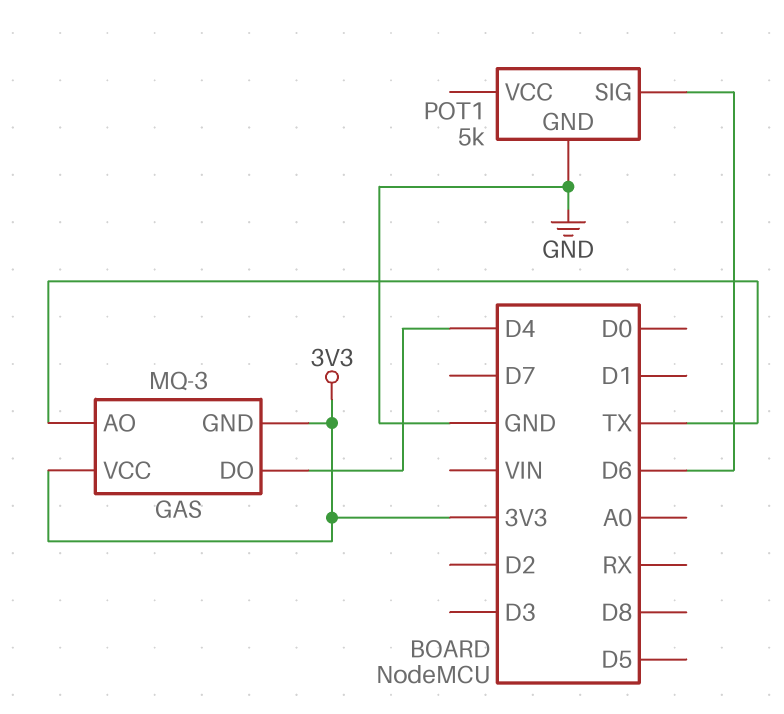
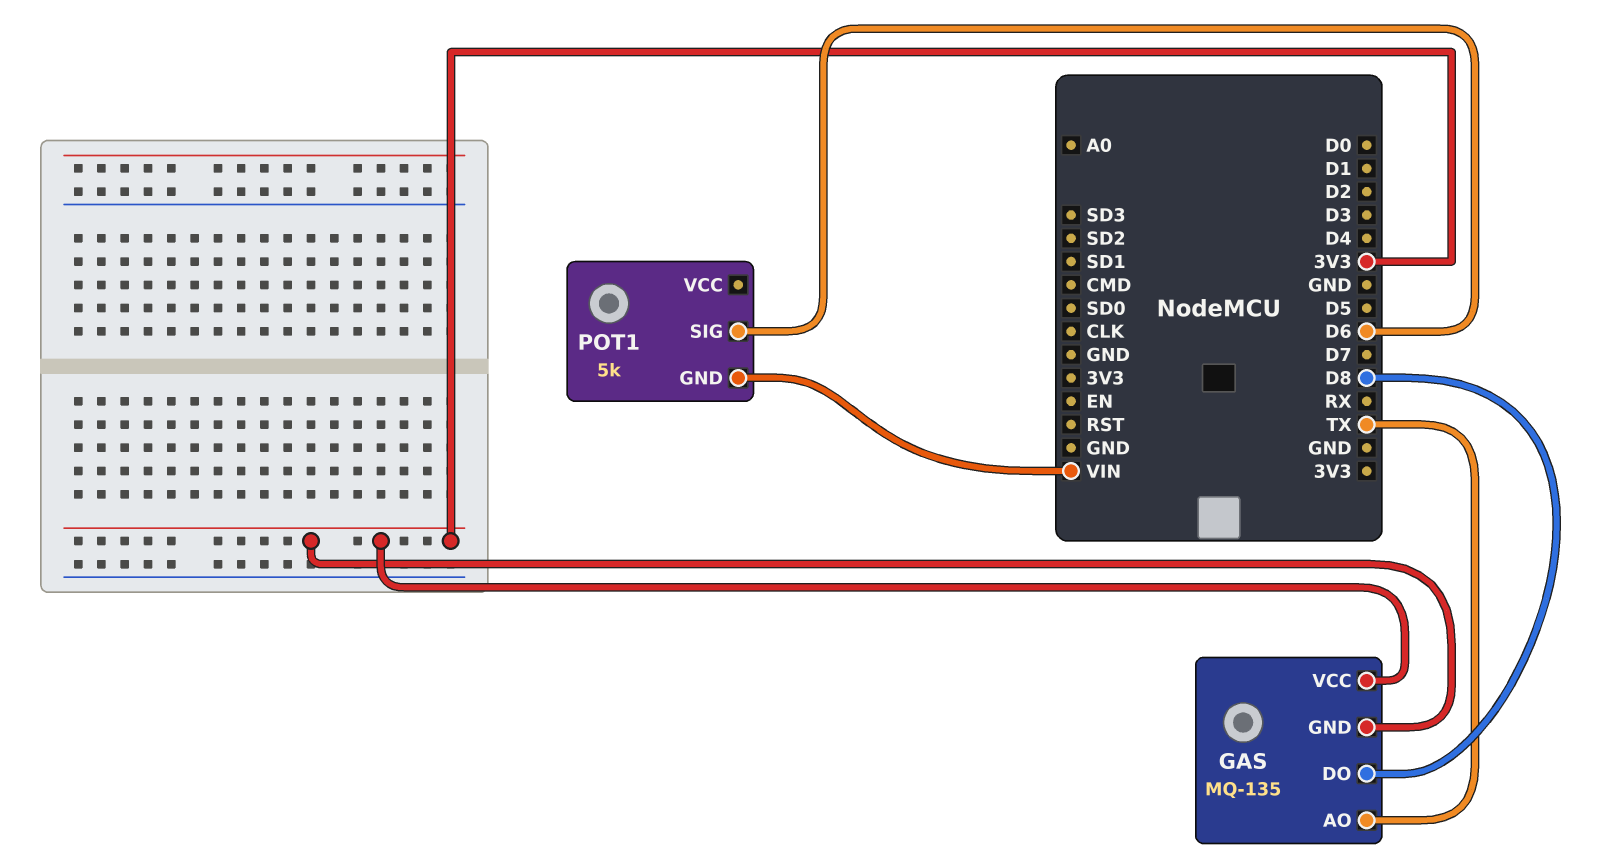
GAS: MQ-3 -> MQ-135
GAS pin DO: D4 -> D8
POT1 pin GND: GND -> VIN

